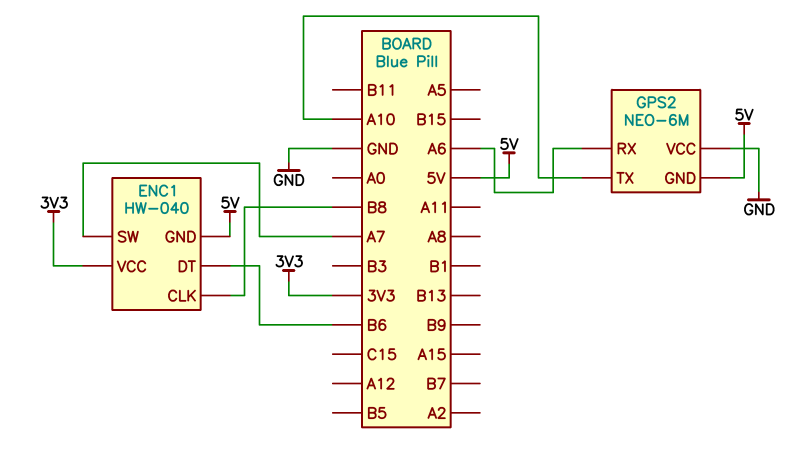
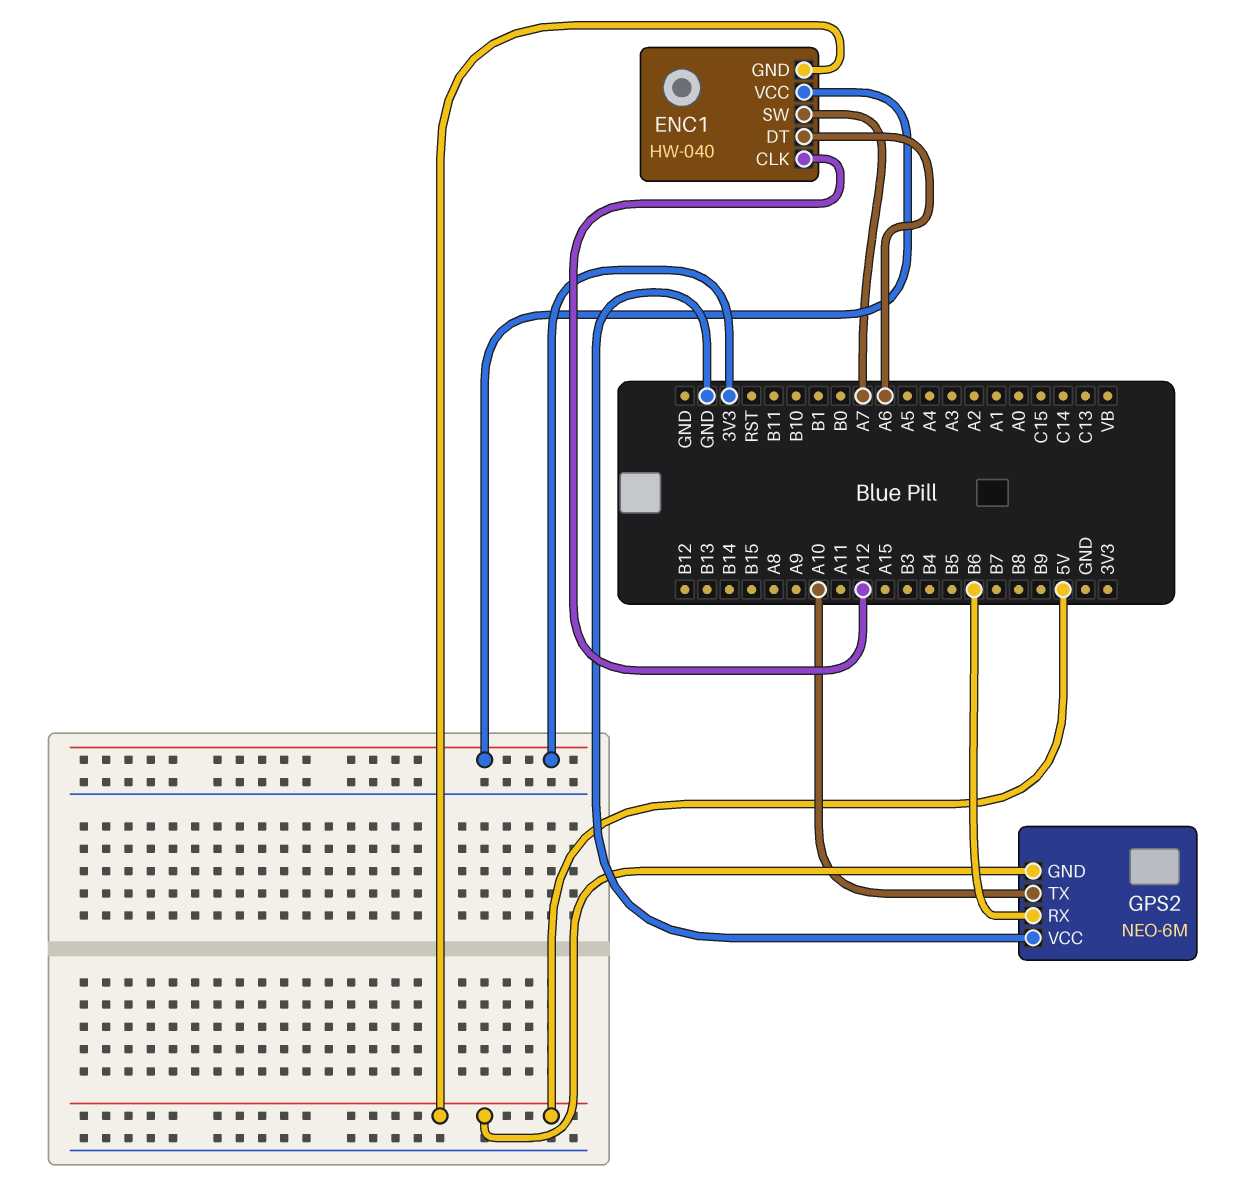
ENC1 pin CLK: B8 -> A12
ENC1 pin DT: B6 -> A6
GPS2 pin RX: A6 -> B6

